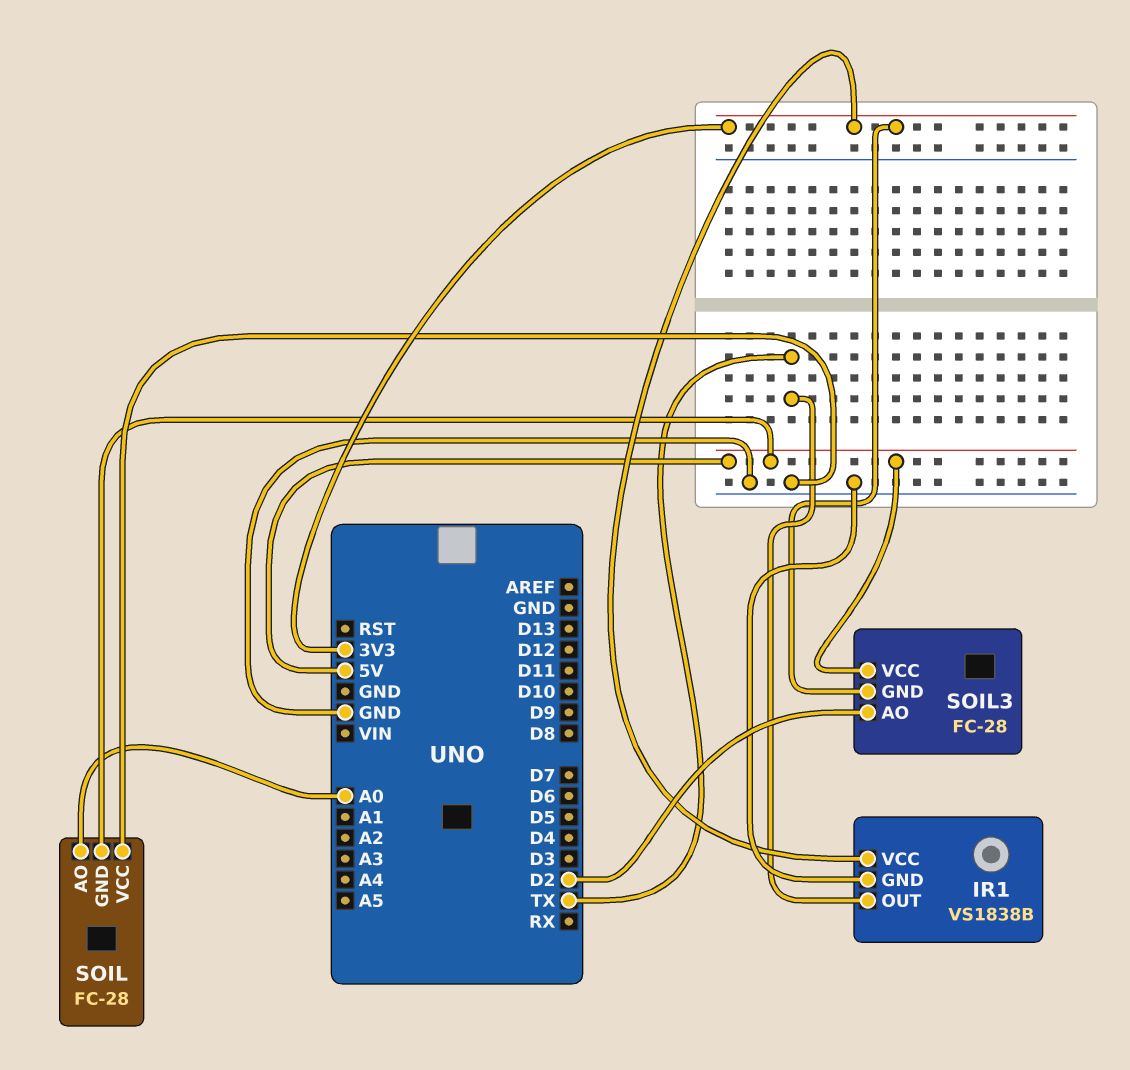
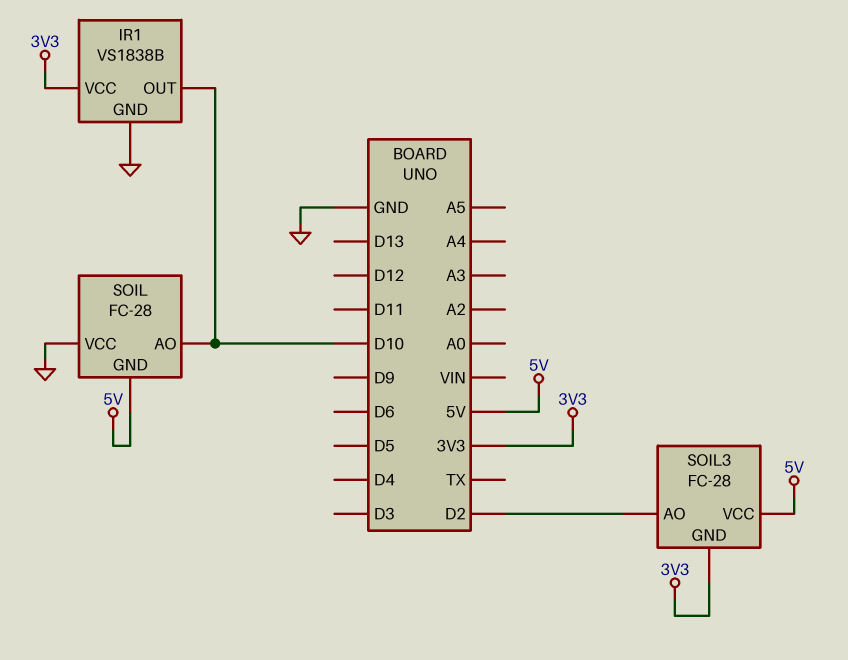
IR1 pin OUT: TX -> D10
SOIL pin AO: A0 -> D10

